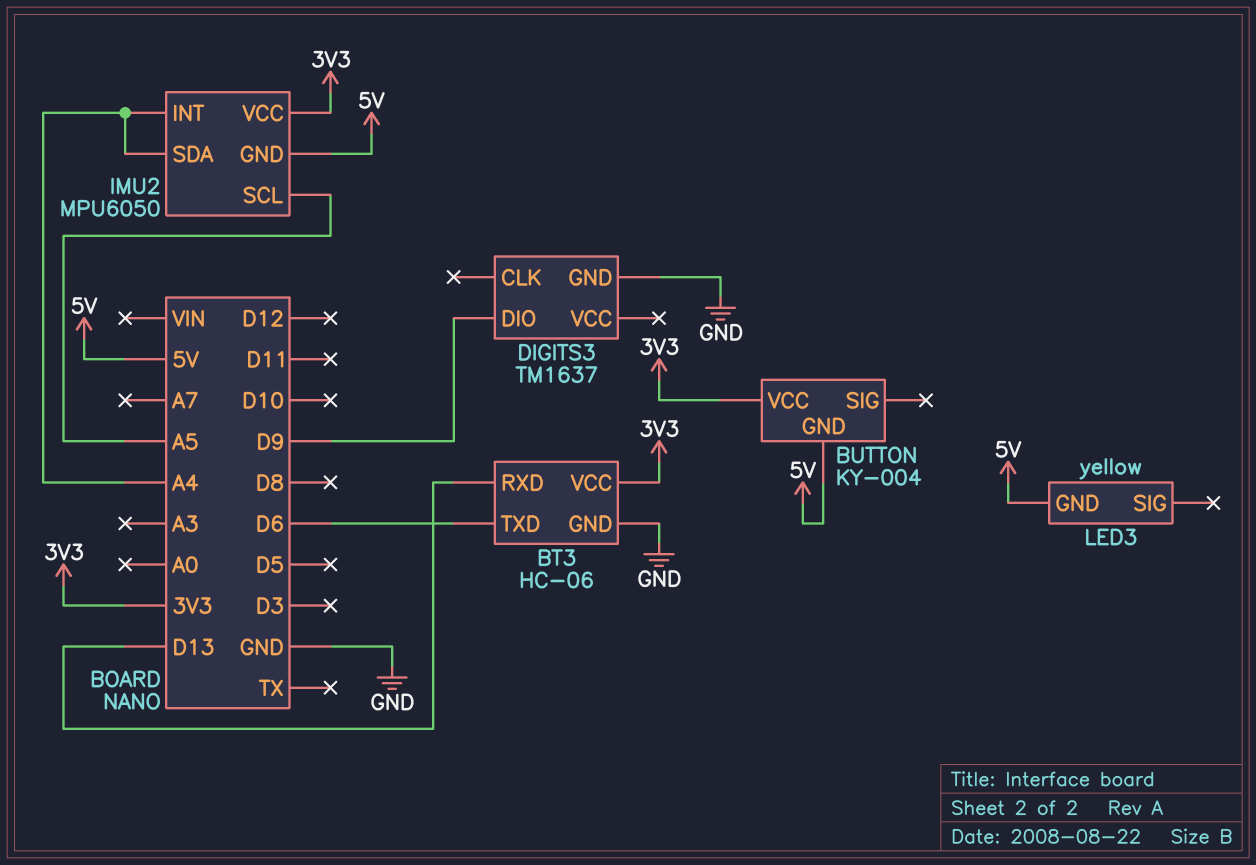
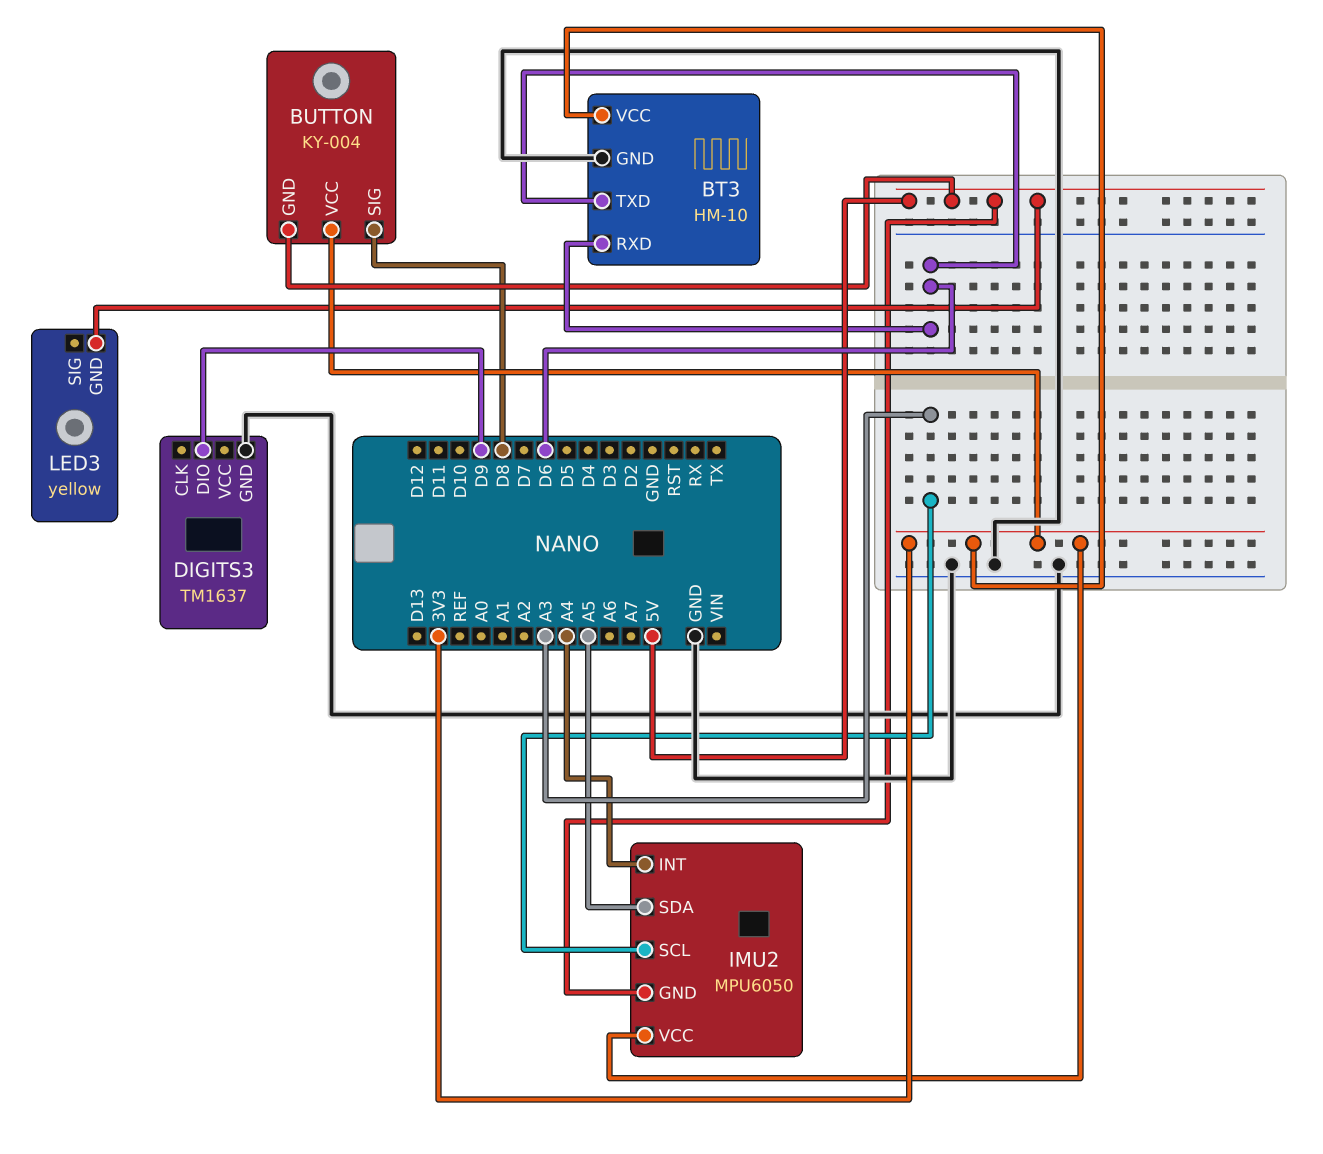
BT3: HC-06 -> HM-10
BT3 pin RXD: D13 -> D6
BUTTON pin SIG: none -> D8
IMU2 pin SCL: A5 -> A3
IMU2 pin SDA: A4 -> A5

